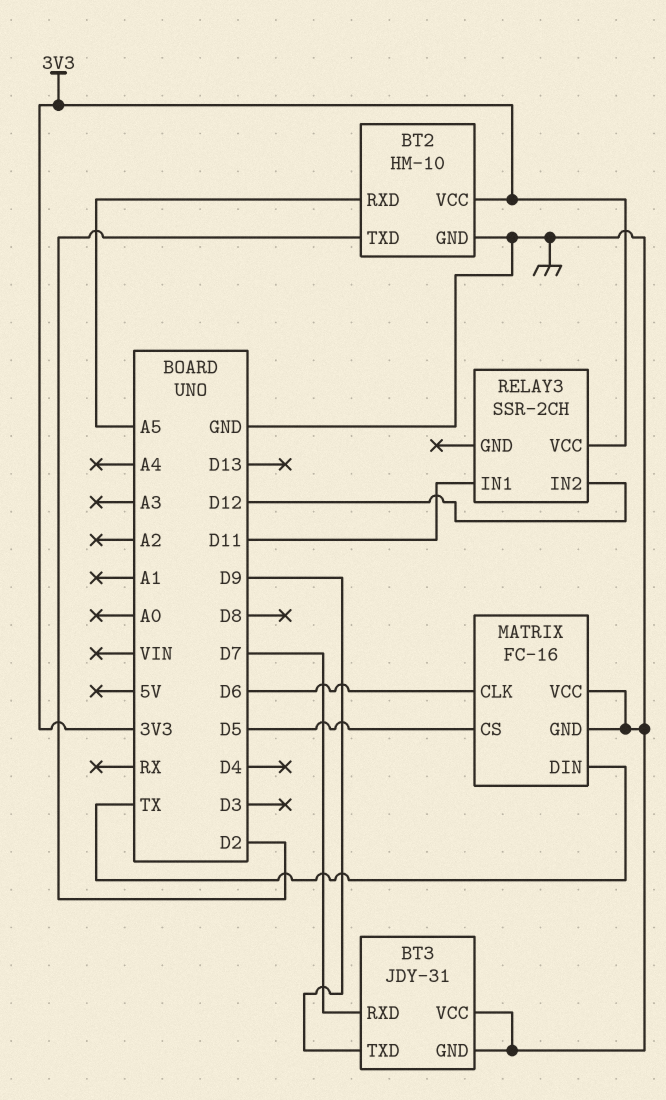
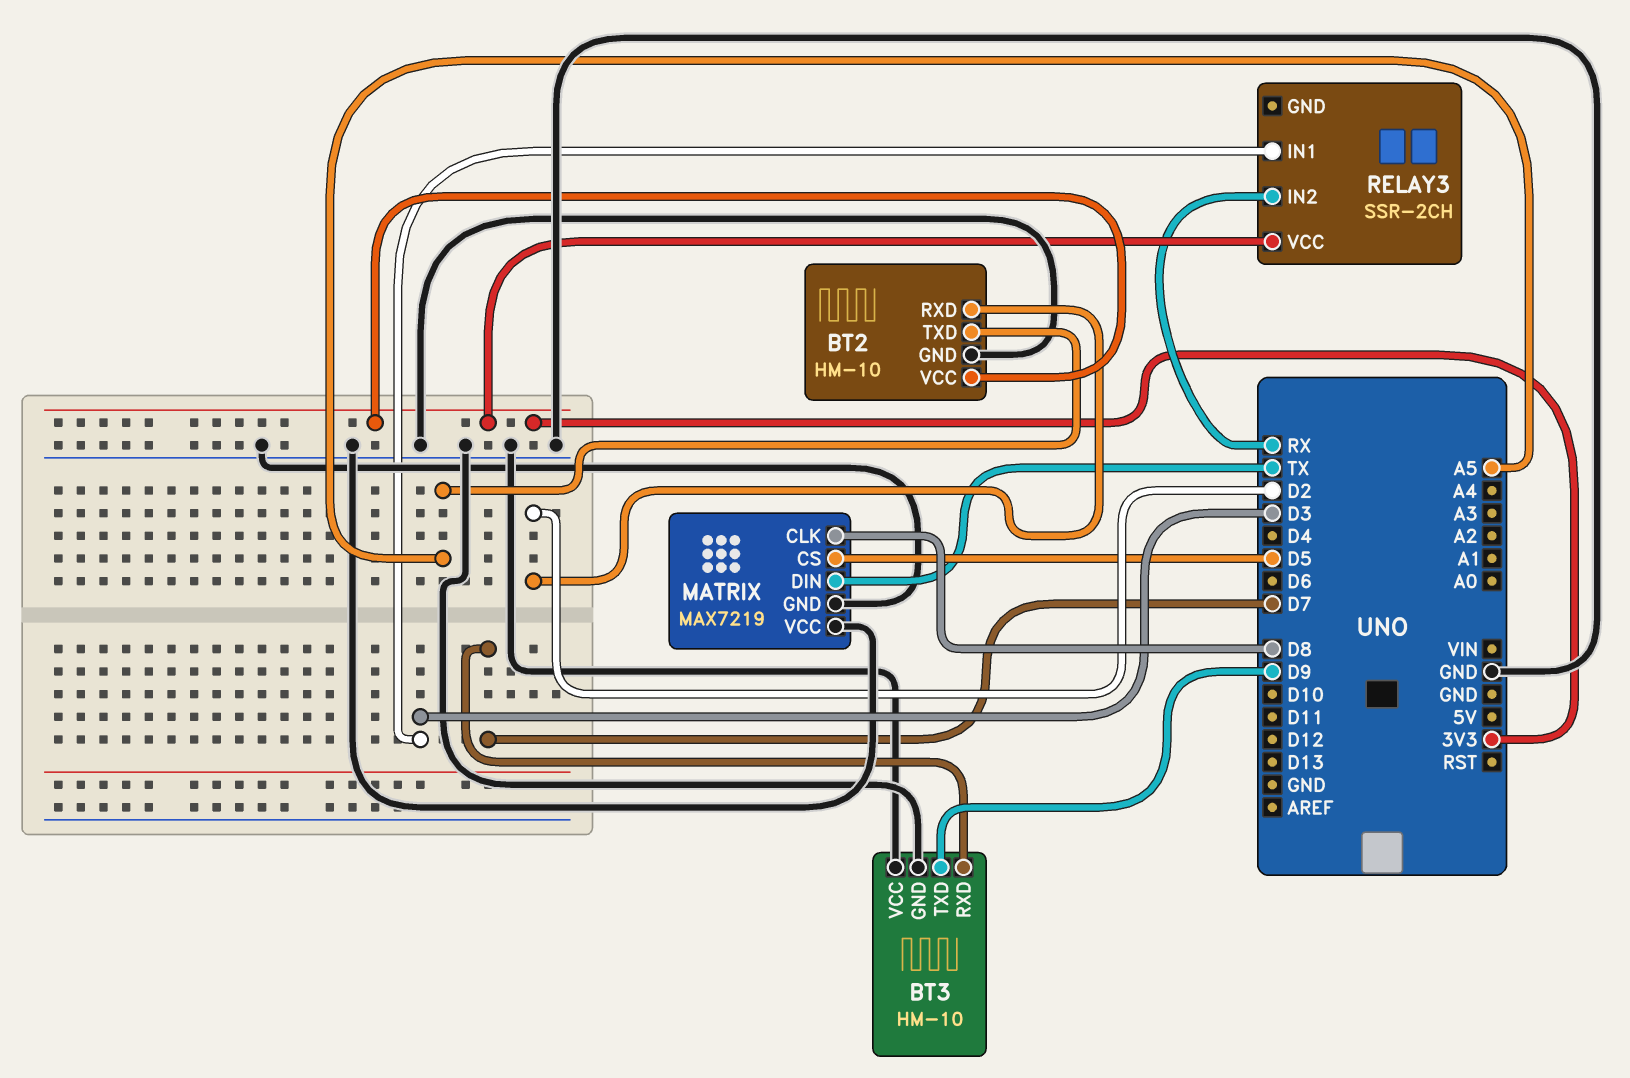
BT2 pin RXD: A5 -> D2
BT2 pin TXD: D2 -> A5
BT3: JDY-31 -> HM-10
MATRIX: FC-16 -> MAX7219
MATRIX pin CLK: D6 -> D8
RELAY3 pin IN1: D11 -> D3
RELAY3 pin IN2: D12 -> RX

